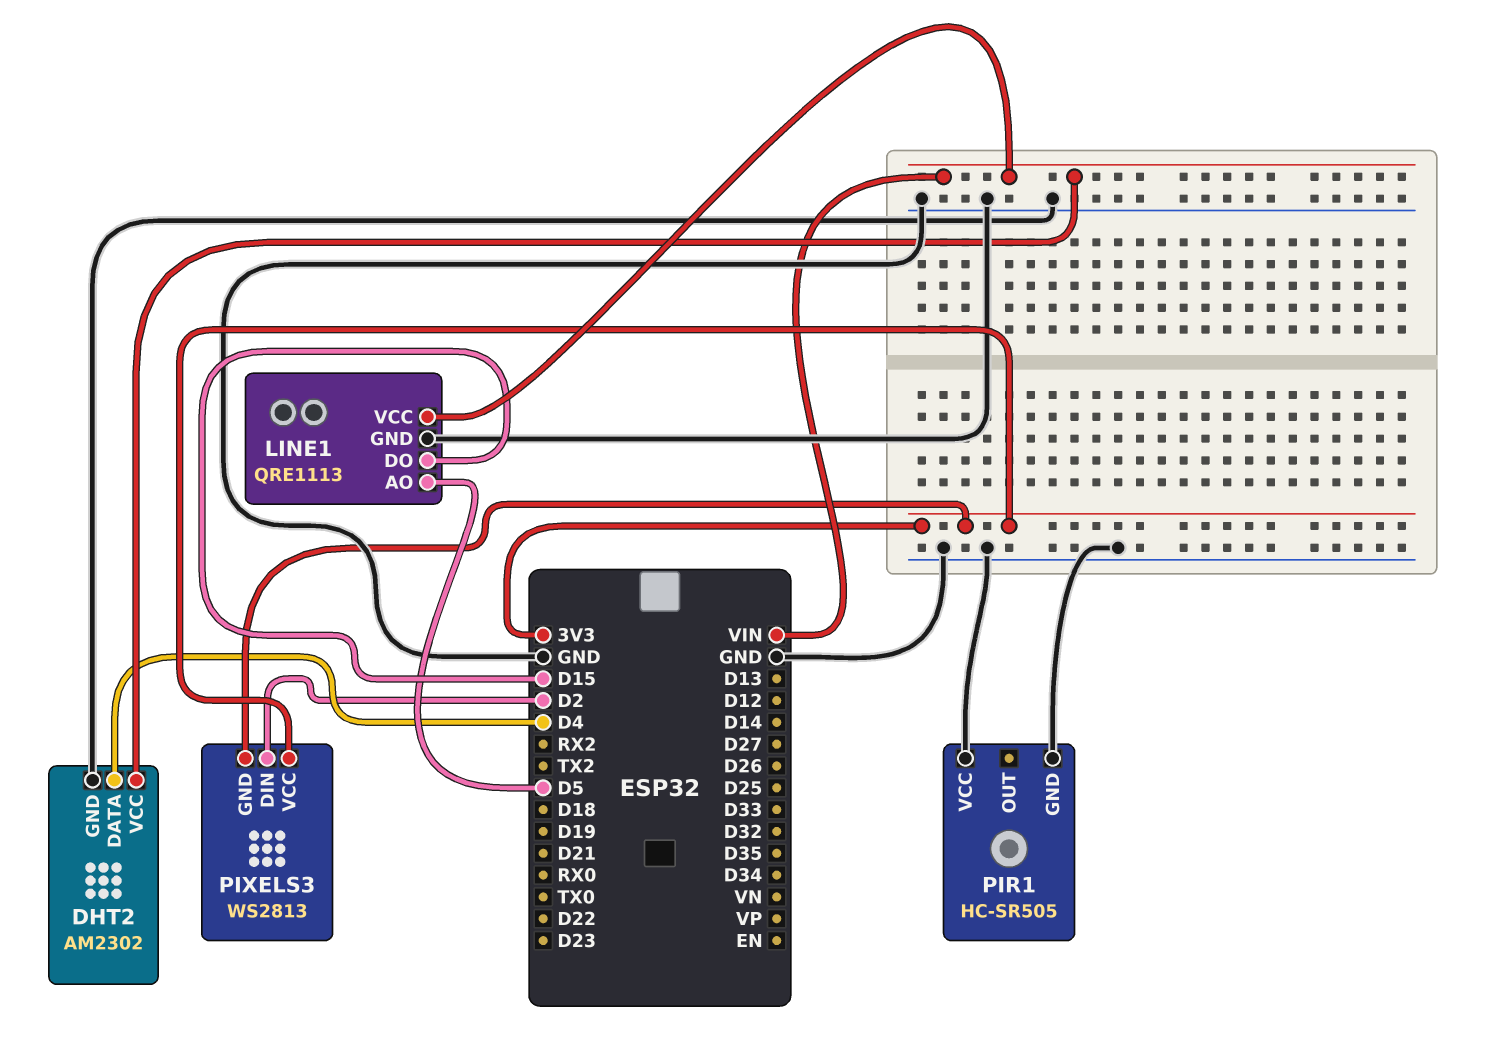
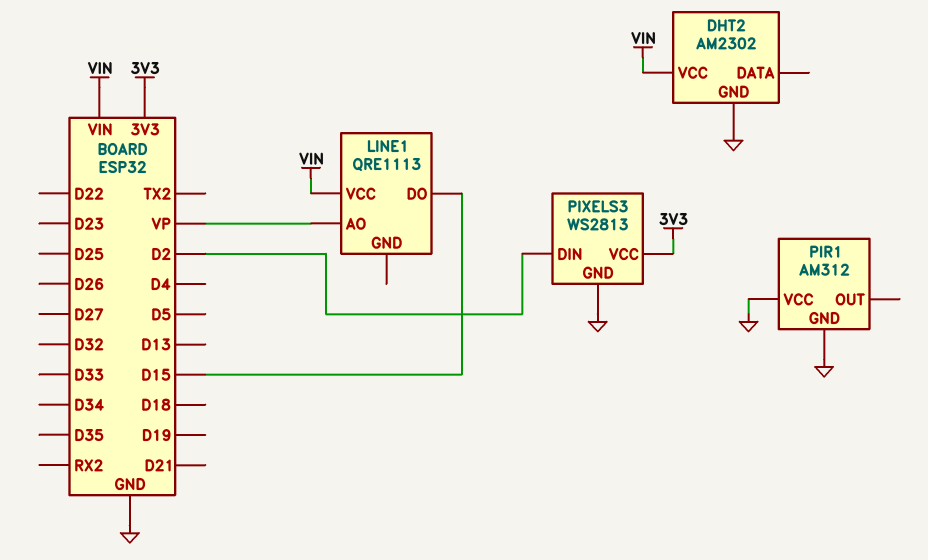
DHT2 pin DATA: D4 -> none
LINE1 pin AO: D5 -> VP
LINE1 pin GND: GND -> none
PIR1: HC-SR505 -> AM312
PIXELS3 pin GND: 3V3 -> GND

